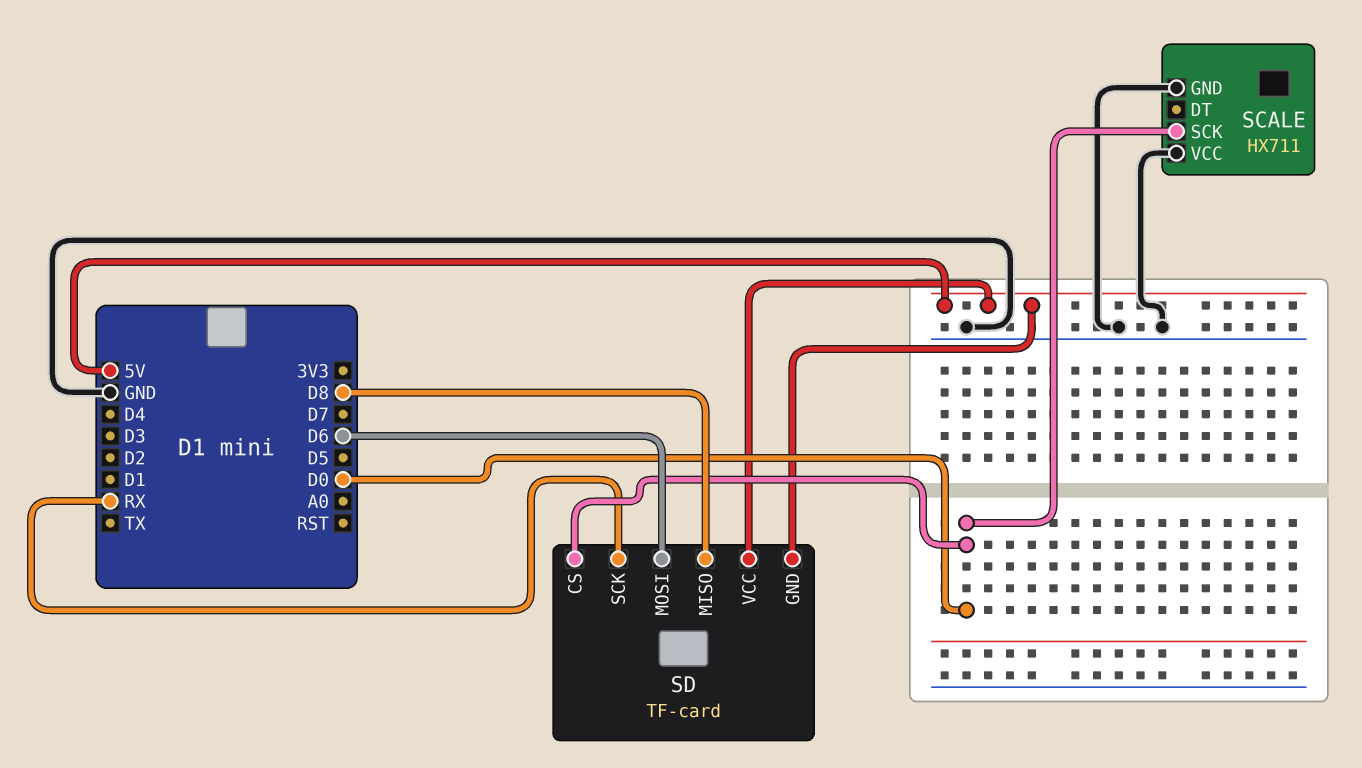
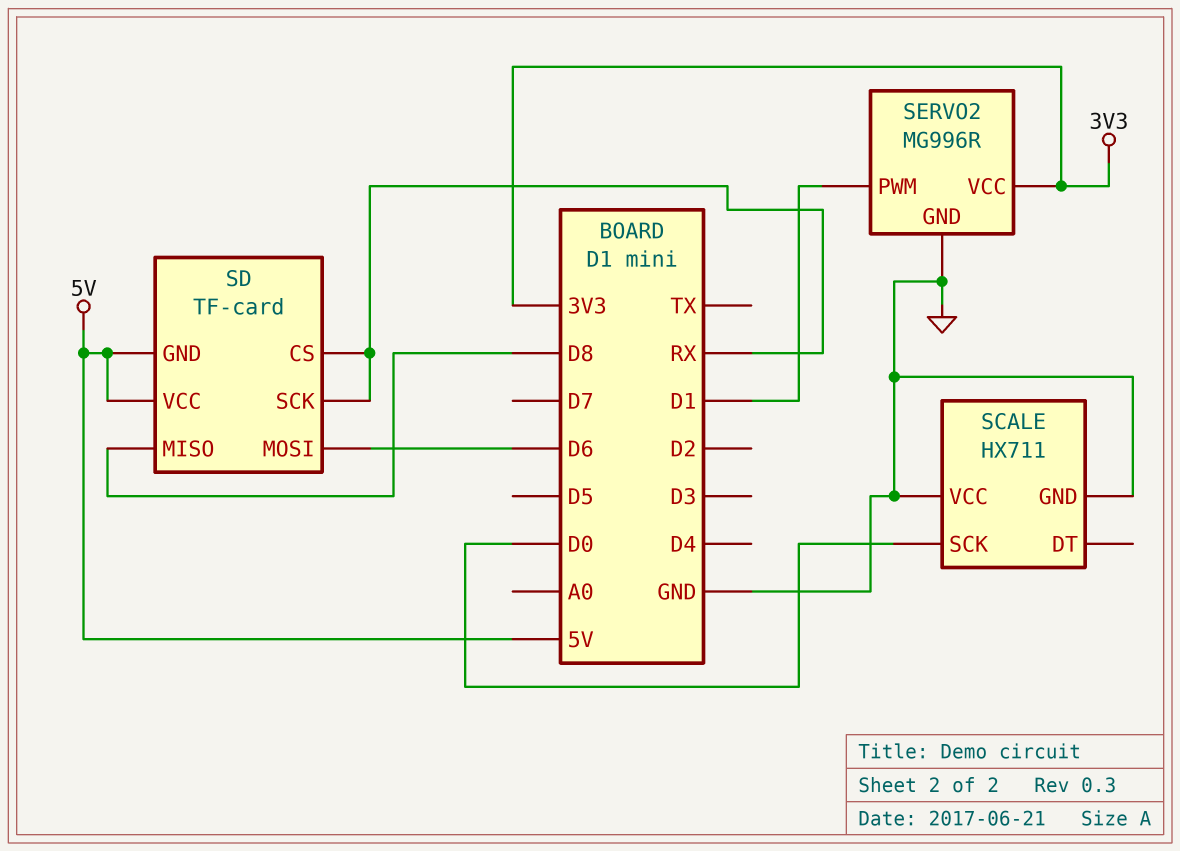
SD pin CS: D0 -> RX
SERVO2: none -> MG996R
SERVO2 pin GND: none -> GND
SERVO2 pin PWM: none -> D1
SERVO2 pin VCC: none -> 3V3

